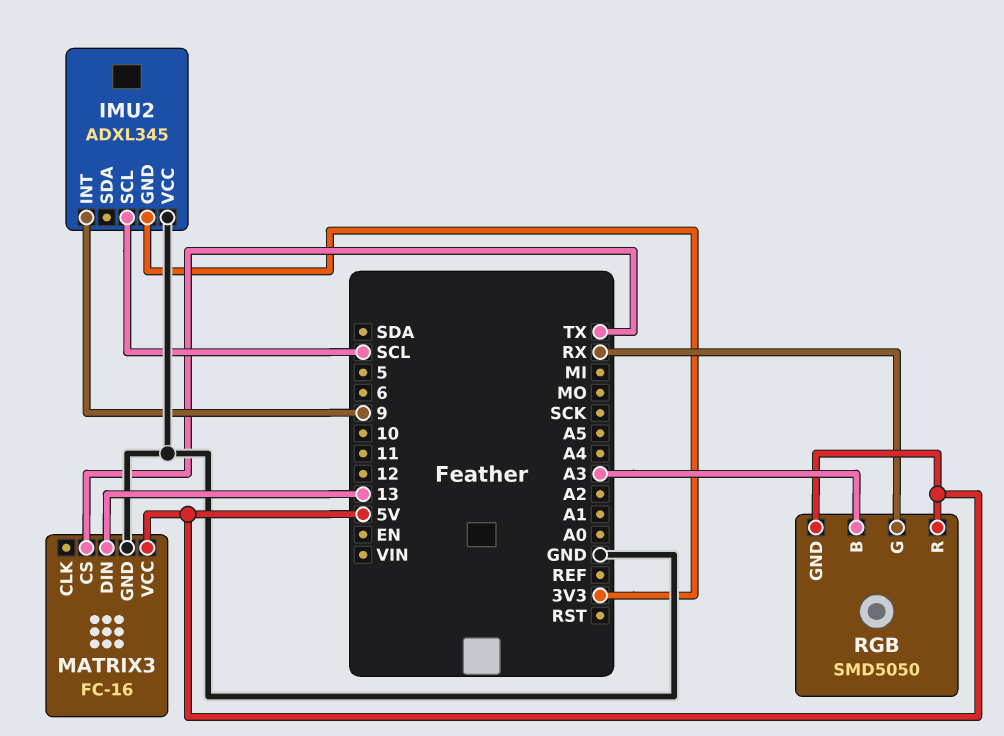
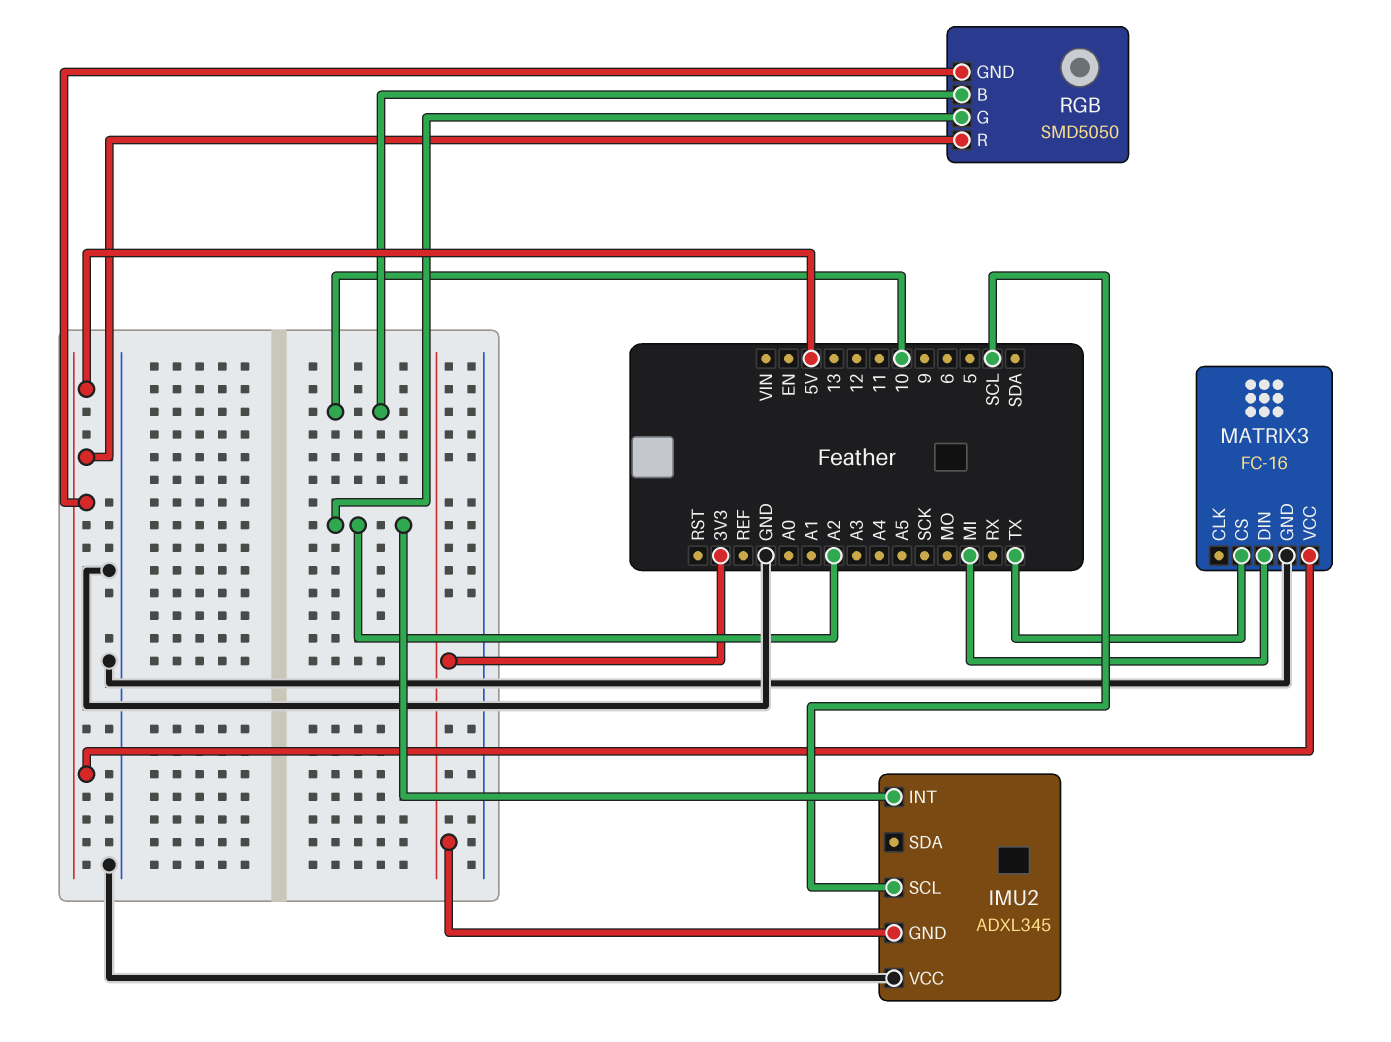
IMU2 pin INT: 9 -> A2
MATRIX3 pin DIN: 13 -> MI
RGB pin B: A3 -> 10
RGB pin G: RX -> A2

